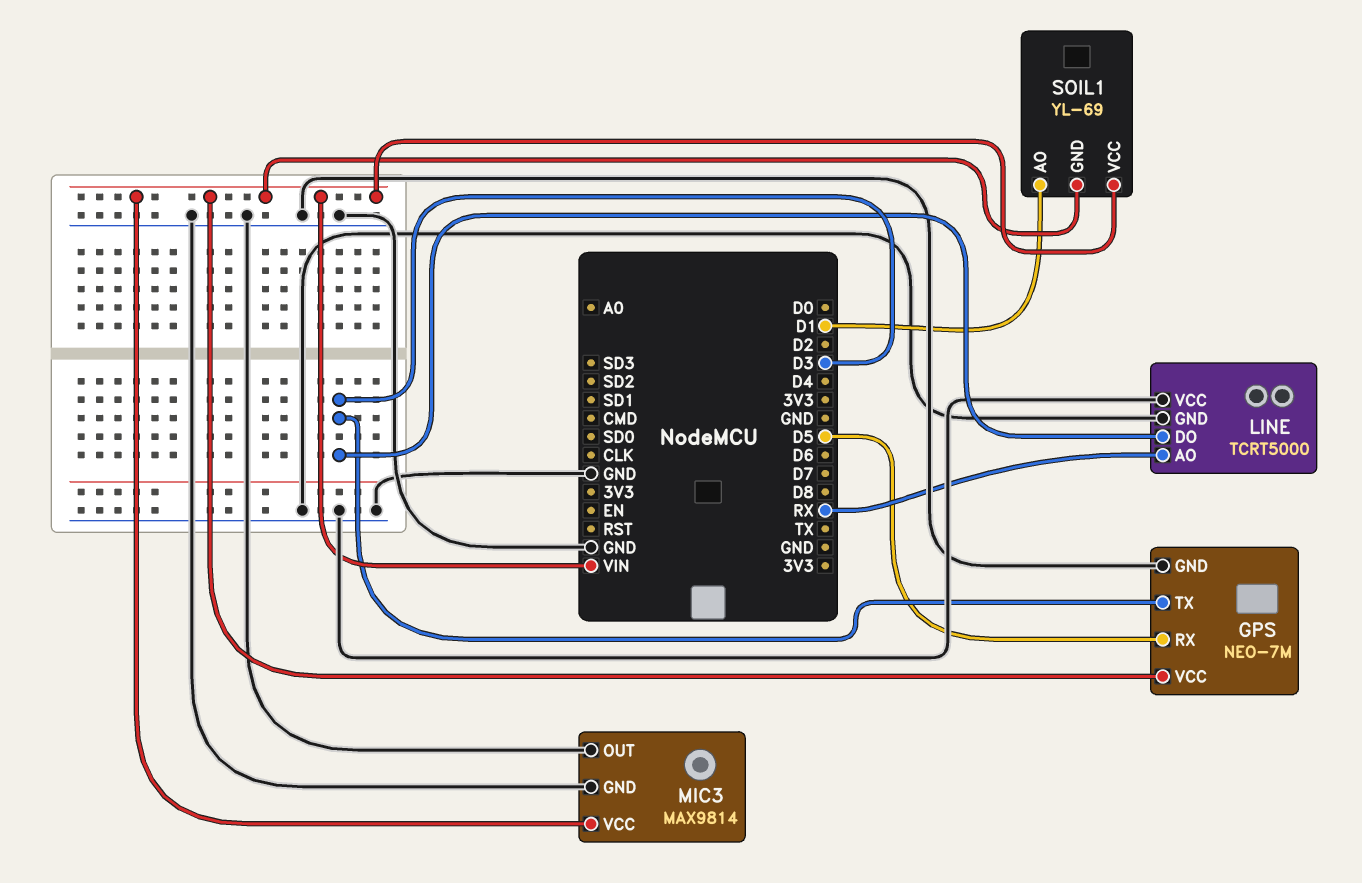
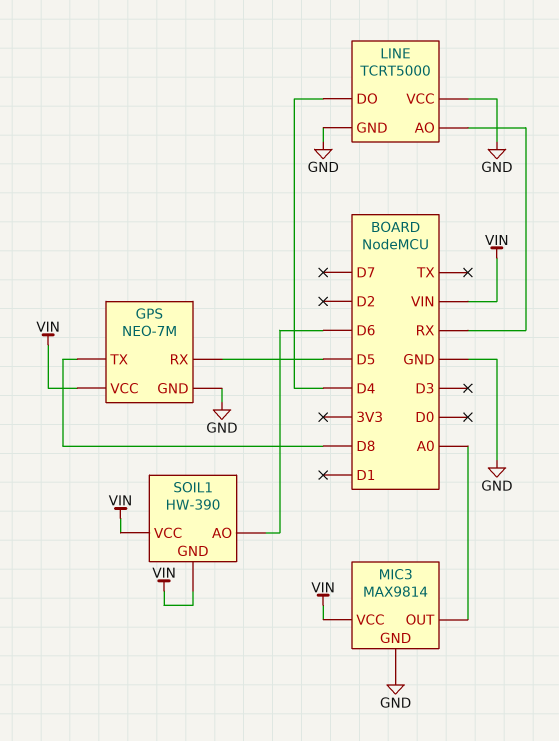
GPS pin TX: D3 -> D8
LINE pin DO: D3 -> D4
MIC3 pin OUT: GND -> A0
SOIL1: YL-69 -> HW-390
SOIL1 pin AO: D1 -> D6

